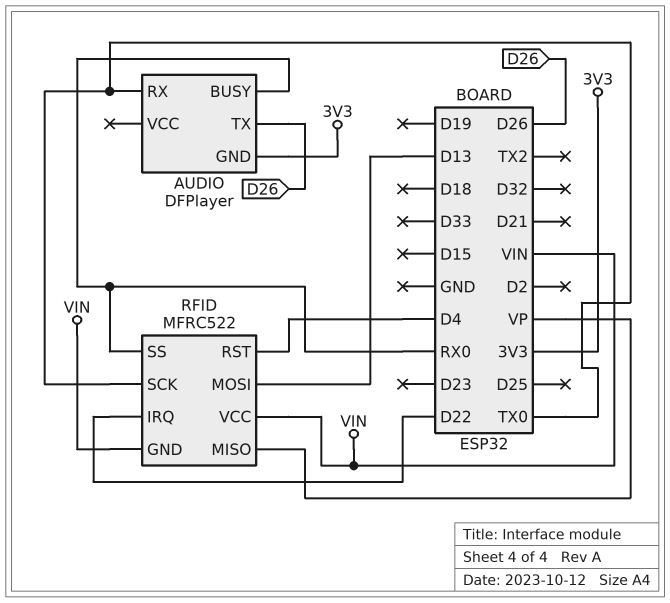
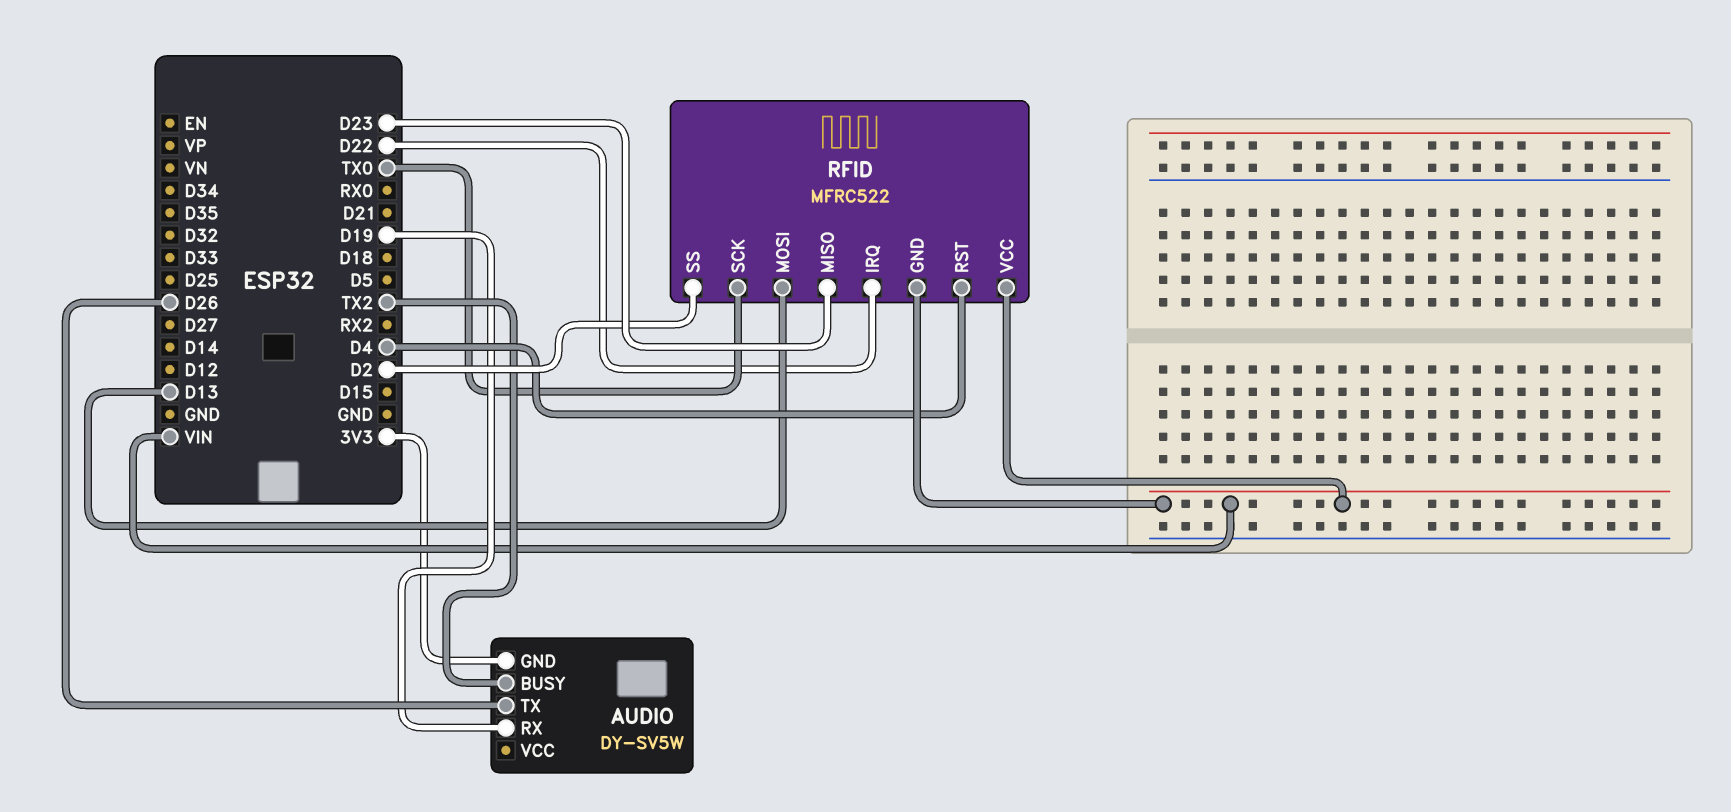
AUDIO: DFPlayer -> DY-SV5W
AUDIO pin BUSY: RX0 -> TX2
AUDIO pin RX: TX0 -> D19
RFID pin MISO: VP -> D23
RFID pin SS: RX0 -> D2

